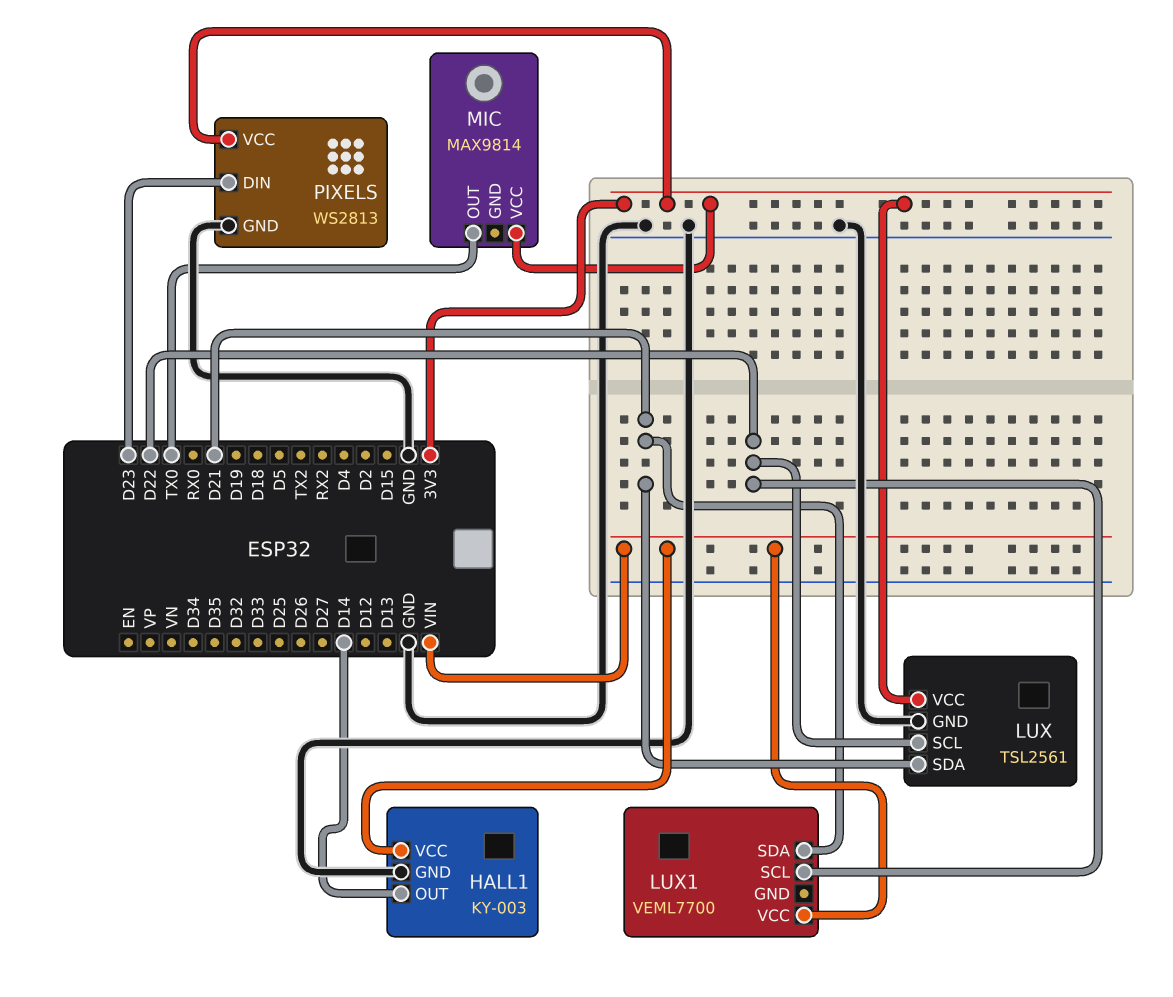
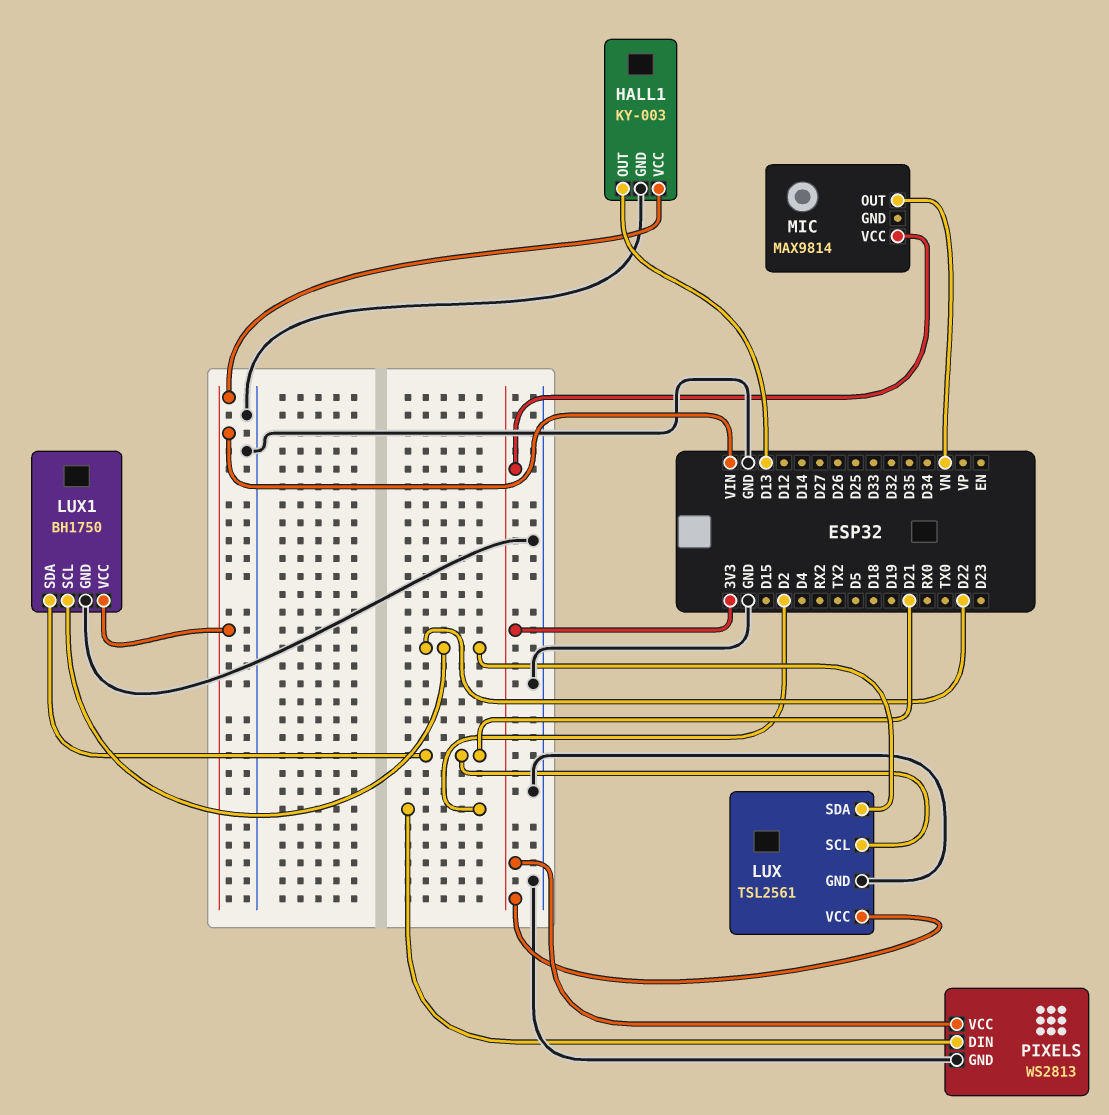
HALL1 pin OUT: D14 -> D13
LUX pin SCL: D22 -> D21
LUX pin SDA: D21 -> D22
LUX1: VEML7700 -> BH1750
LUX1 pin GND: none -> GND
MIC pin OUT: TX0 -> VN
PIXELS pin DIN: D23 -> D2

